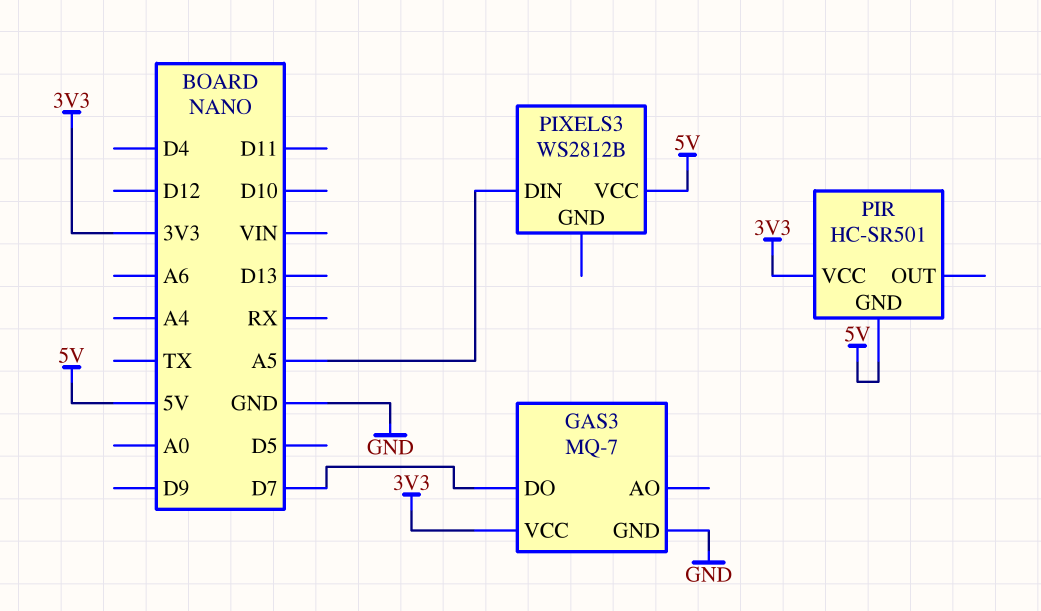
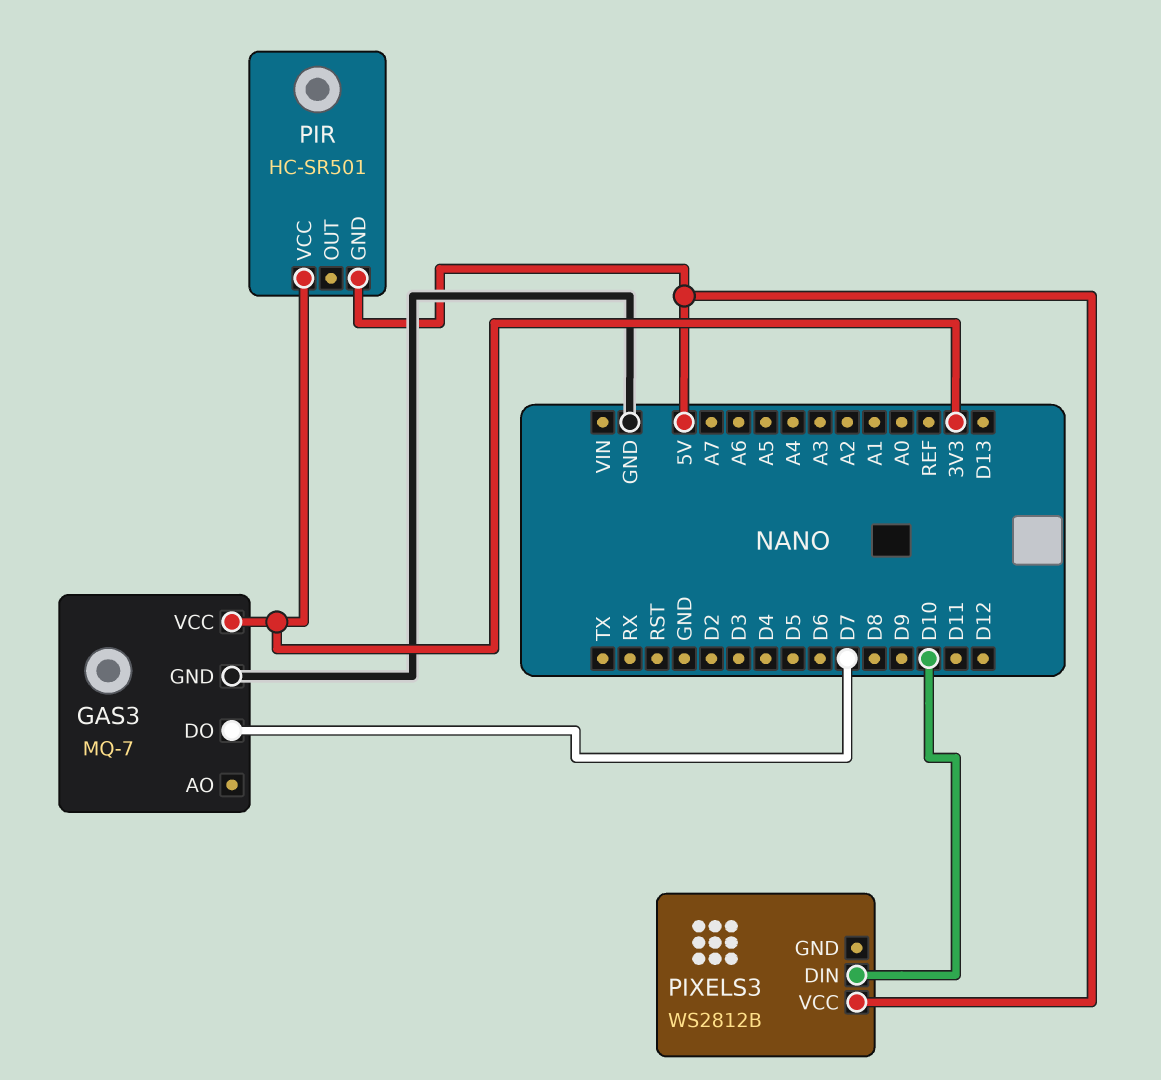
PIXELS3 pin DIN: A5 -> D10

